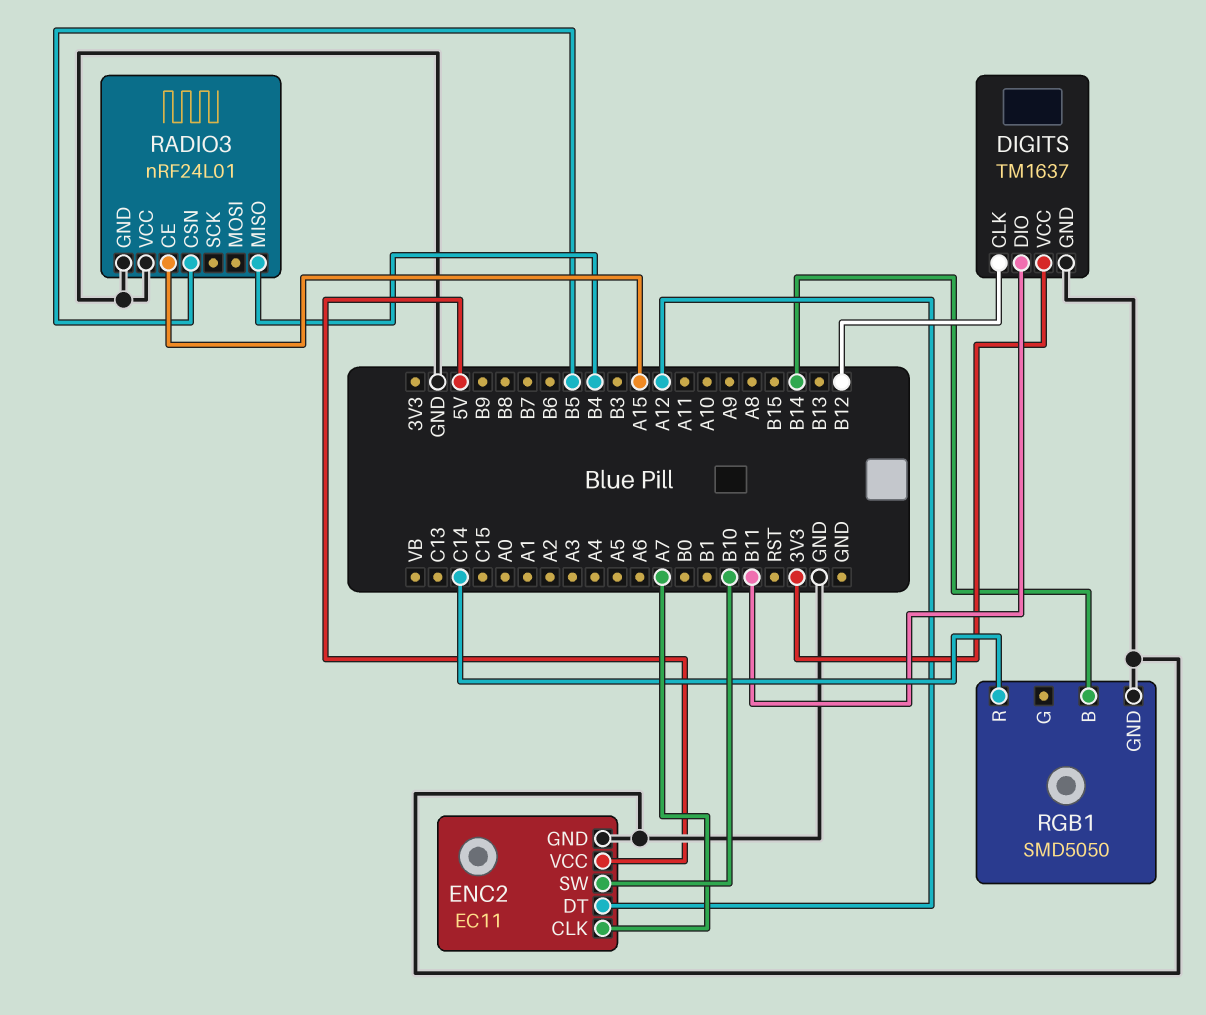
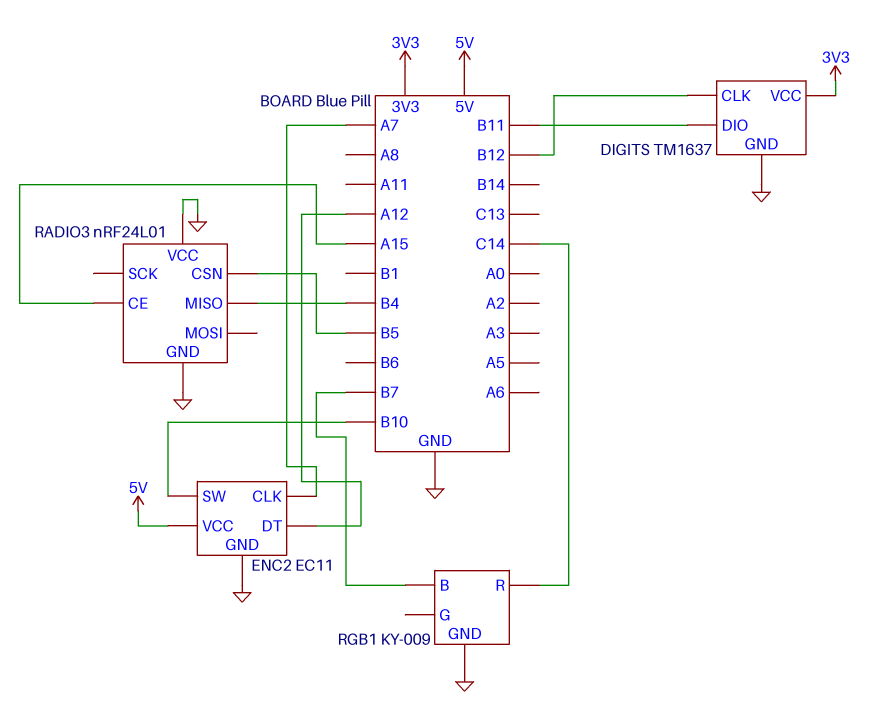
RGB1: SMD5050 -> KY-009
RGB1 pin B: B14 -> B7

